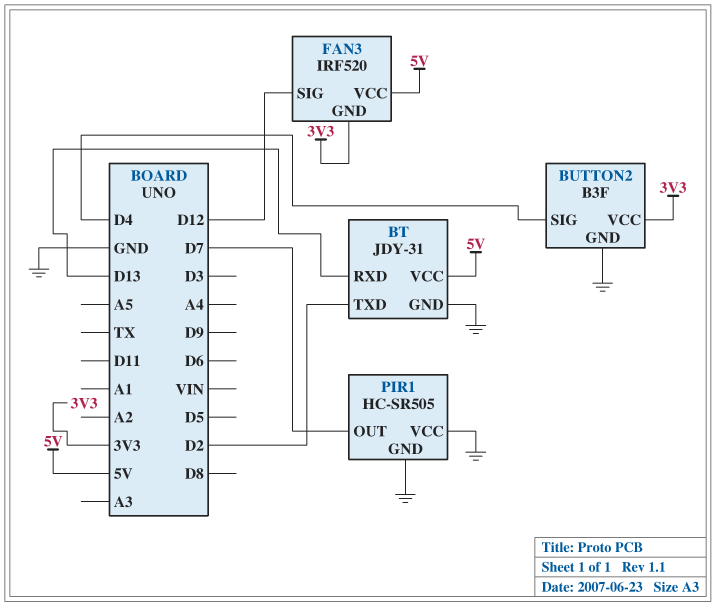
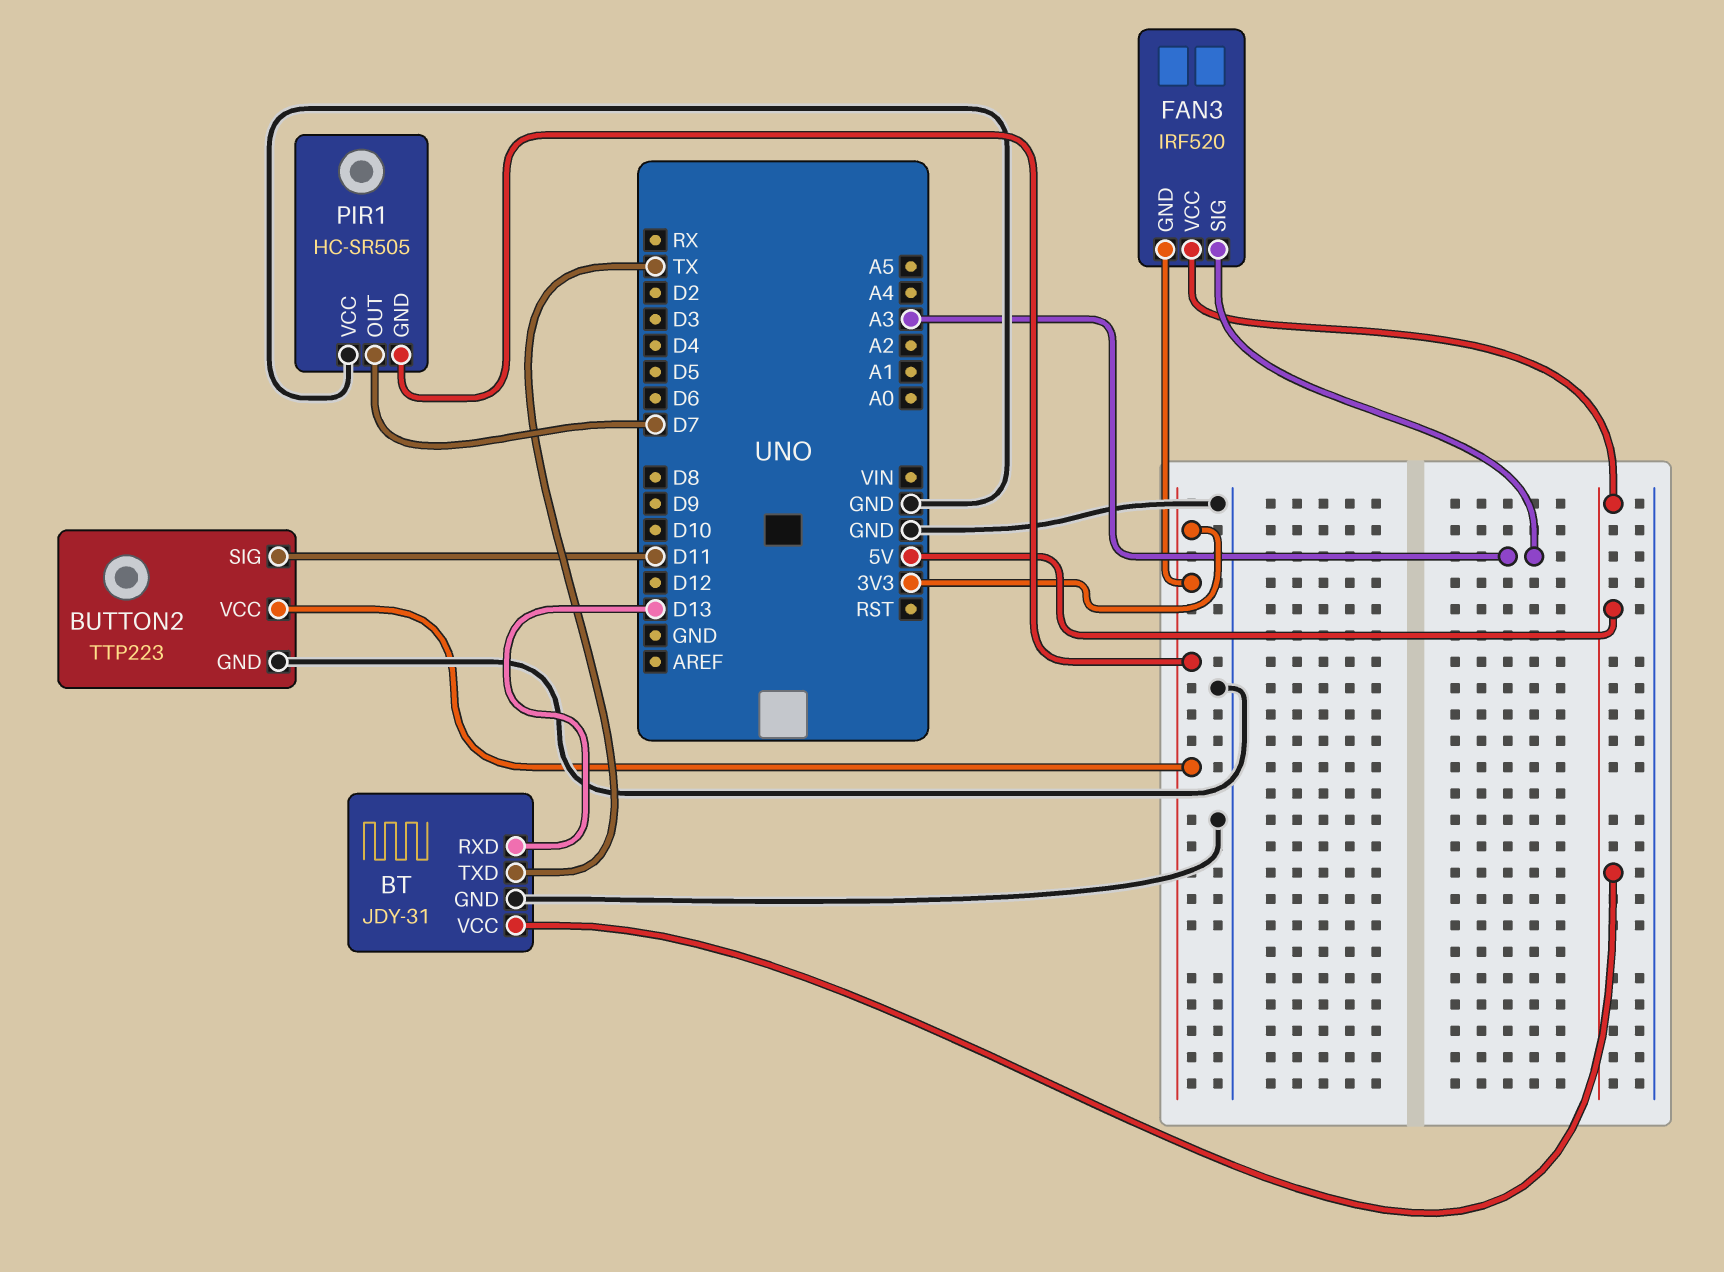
BT pin TXD: D2 -> TX
BUTTON2: B3F -> TTP223
BUTTON2 pin SIG: D4 -> D11
FAN3 pin SIG: D12 -> A3
PIR1 pin GND: GND -> 3V3

